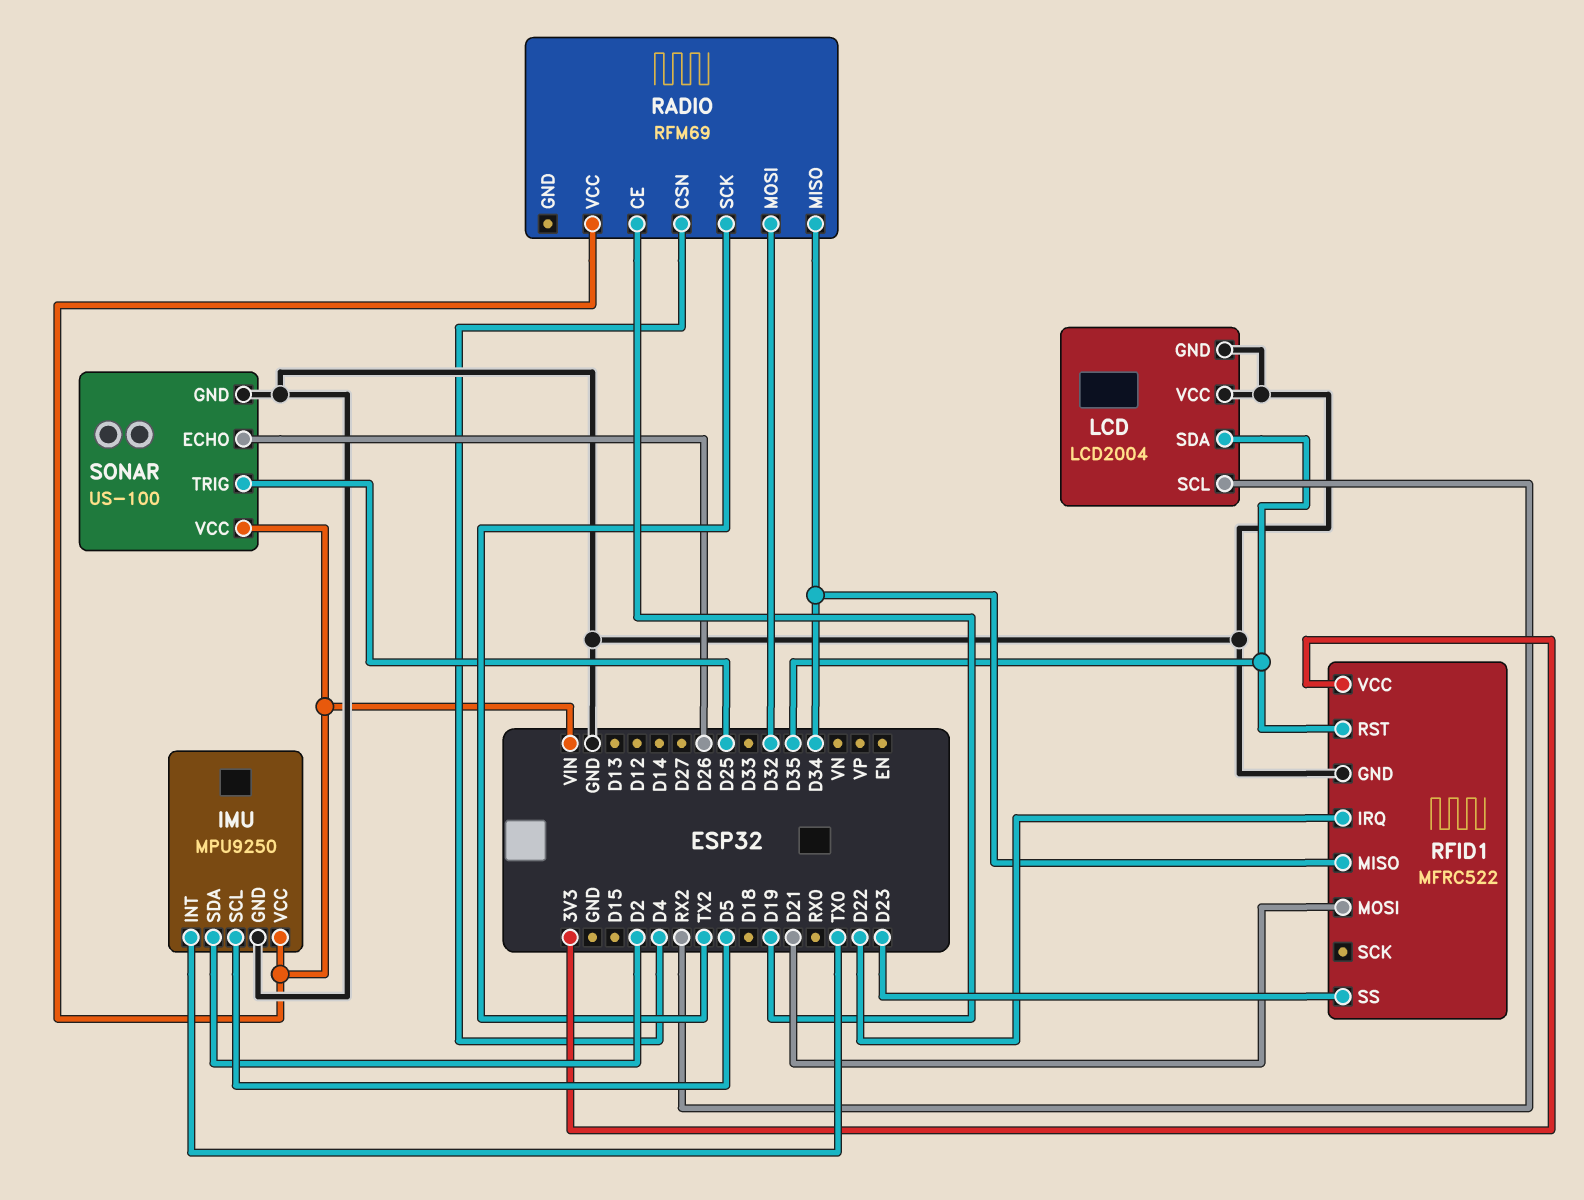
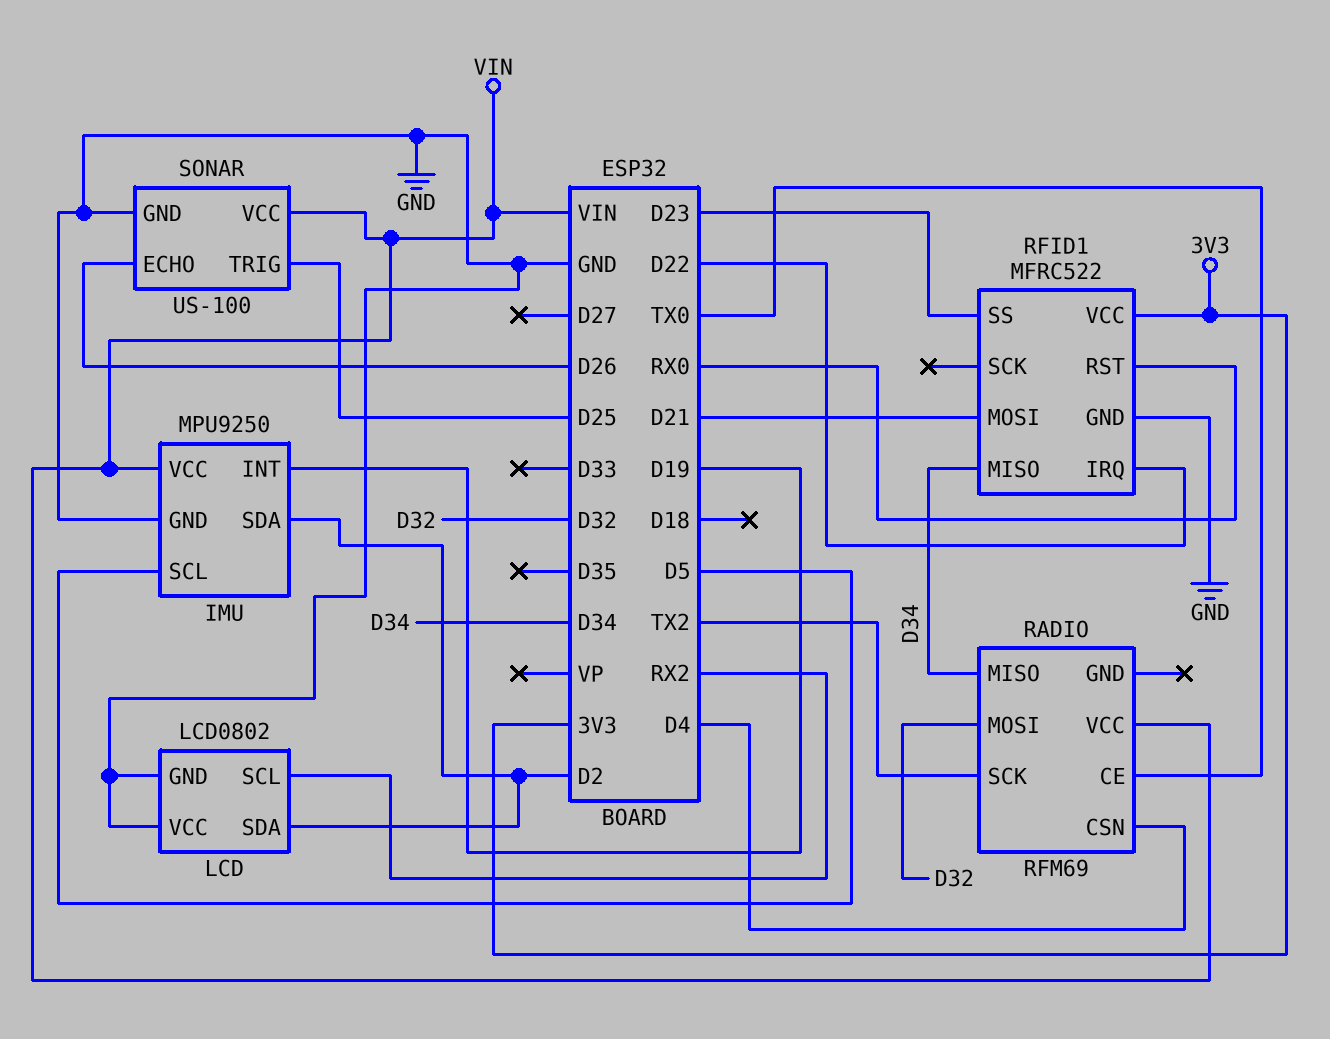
IMU pin INT: TX0 -> D19
LCD: LCD2004 -> LCD0802
LCD pin SDA: D35 -> D2
RADIO pin CE: D19 -> TX0
RFID1 pin RST: D35 -> RX0

